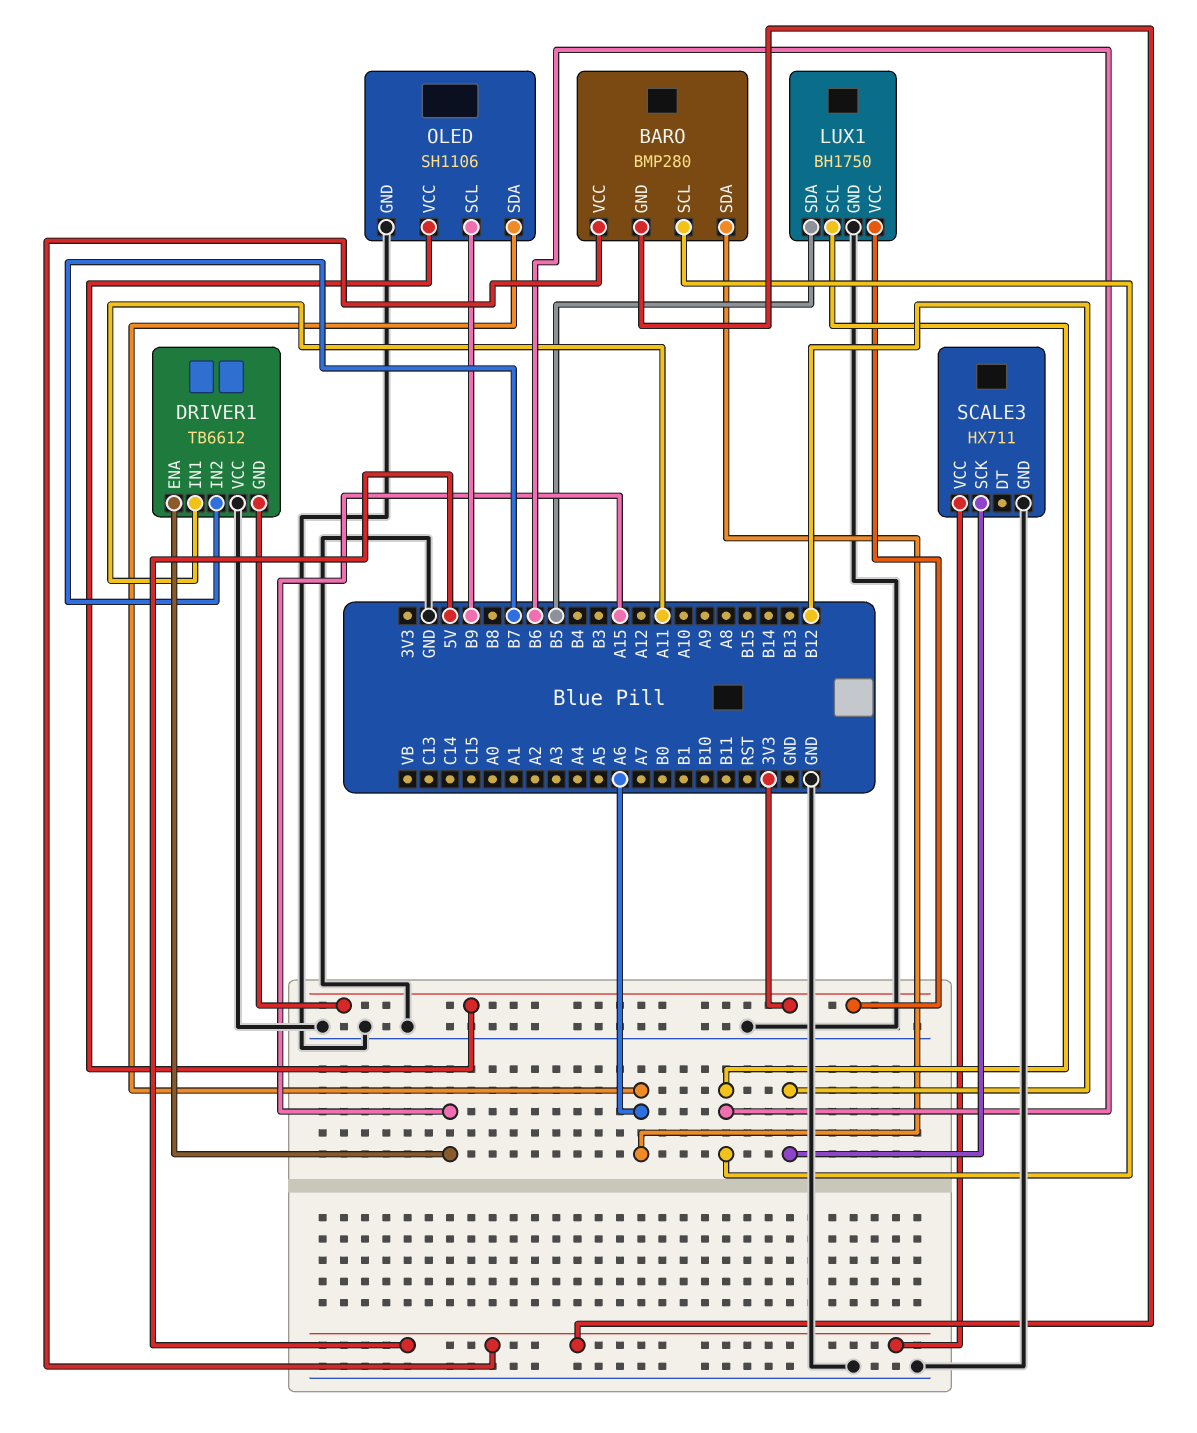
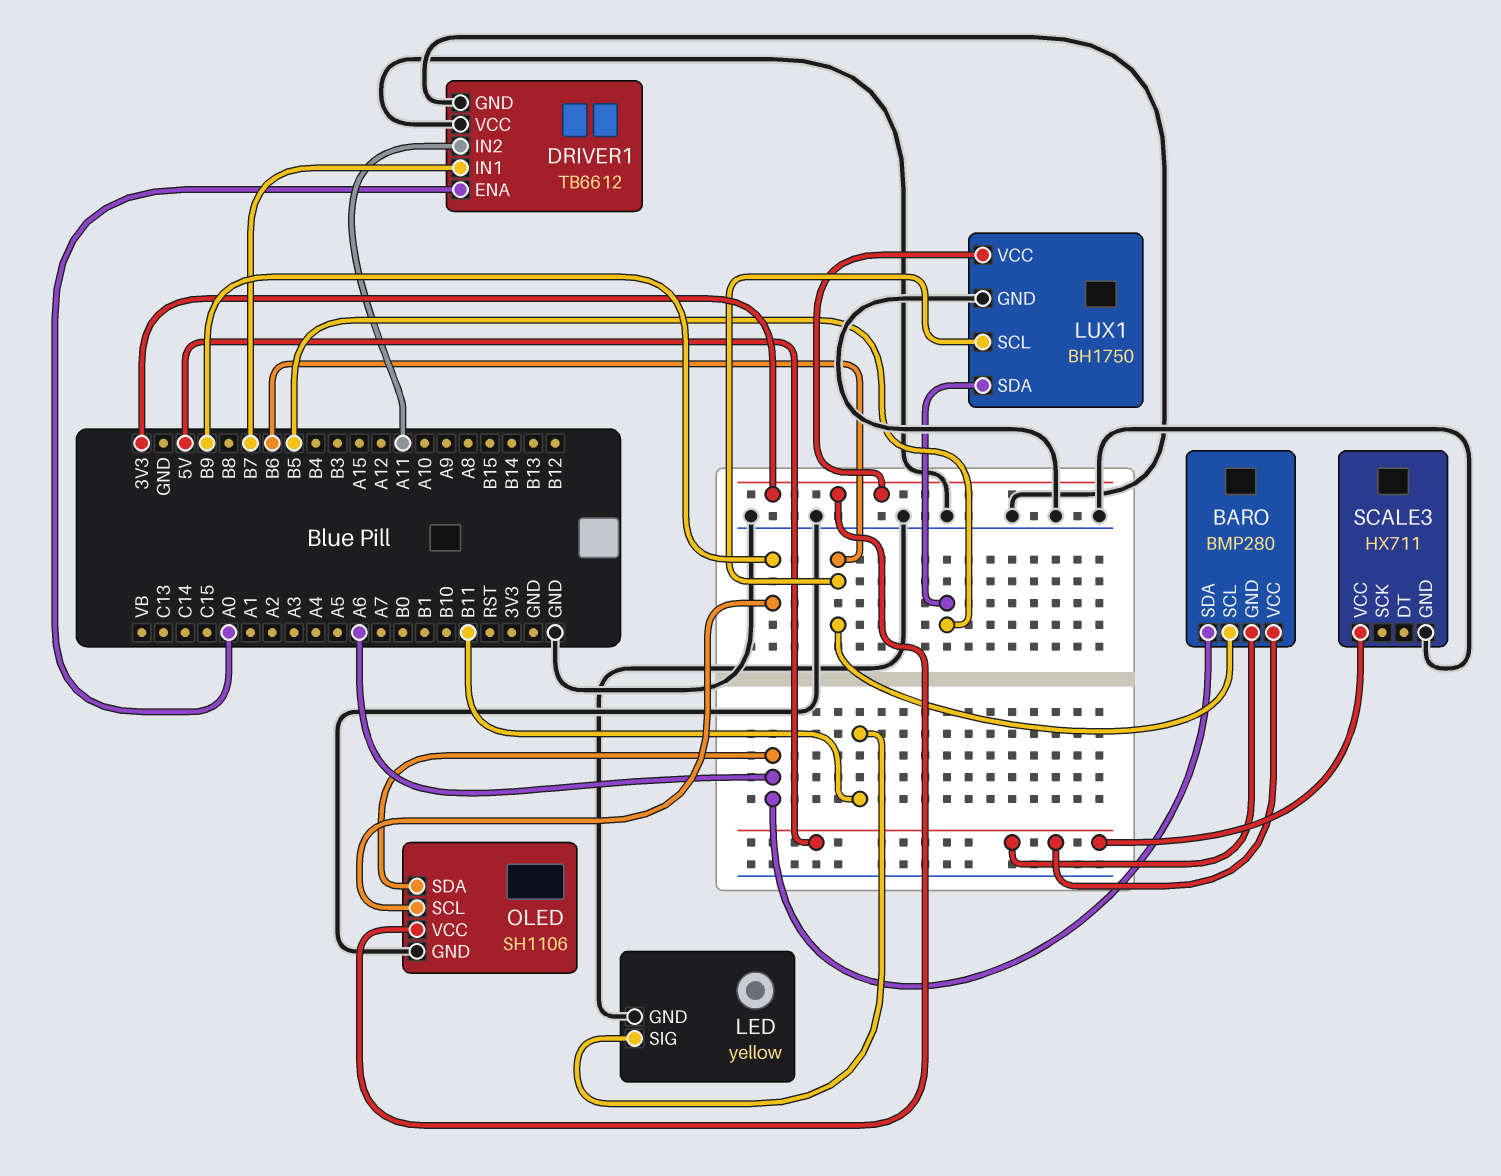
DRIVER1 pin ENA: A15 -> A0
DRIVER1 pin GND: 3V3 -> GND
DRIVER1 pin IN1: A11 -> B7
DRIVER1 pin IN2: B7 -> A11
LED: none -> yellow
LED pin GND: none -> GND
LED pin SIG: none -> B11
SCALE3 pin SCK: B12 -> none

